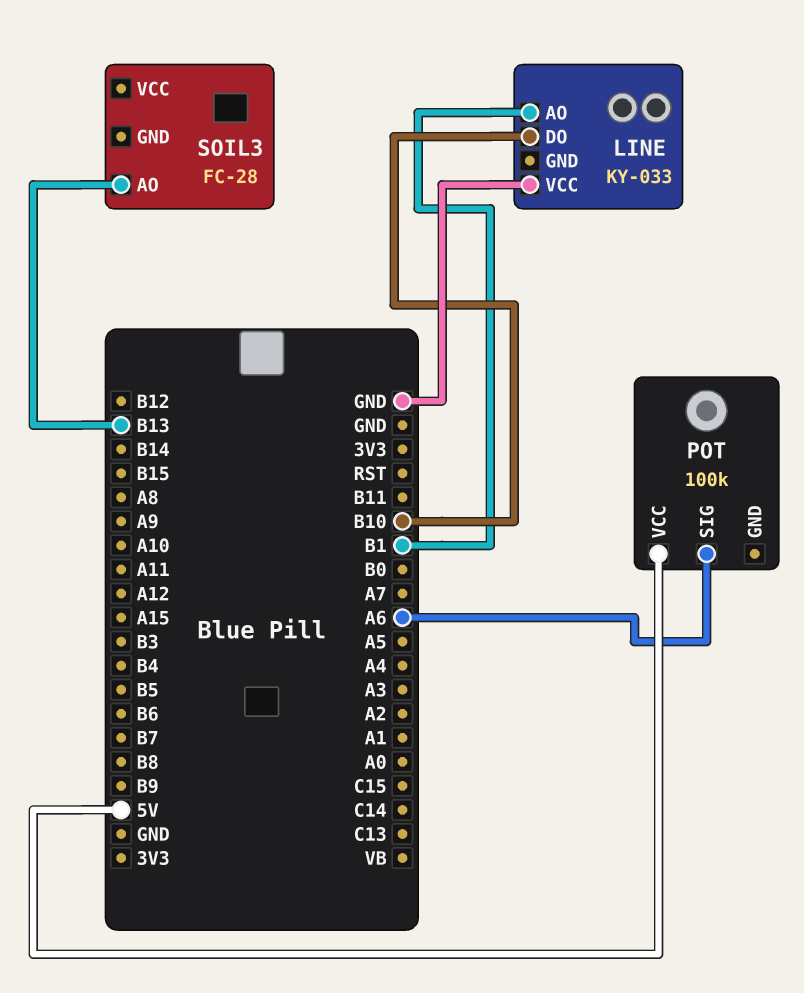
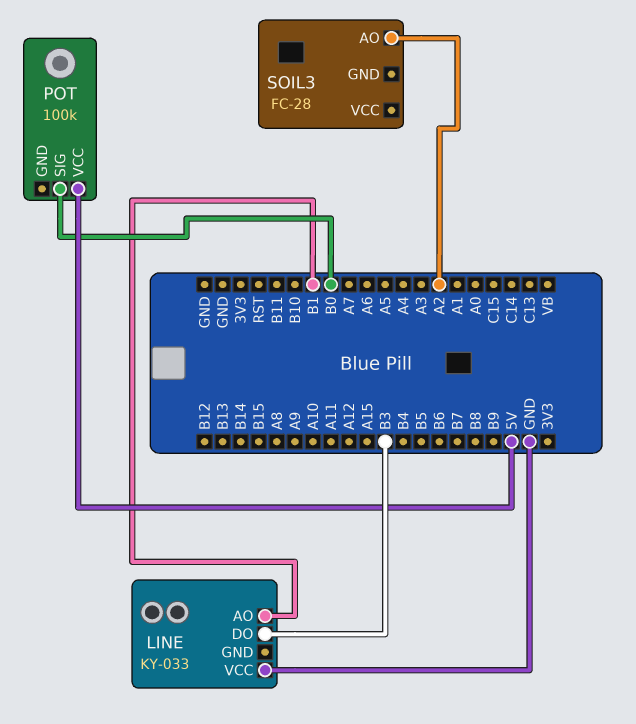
LINE pin DO: B10 -> B3
POT pin SIG: A6 -> B0
SOIL3 pin AO: B13 -> A2

